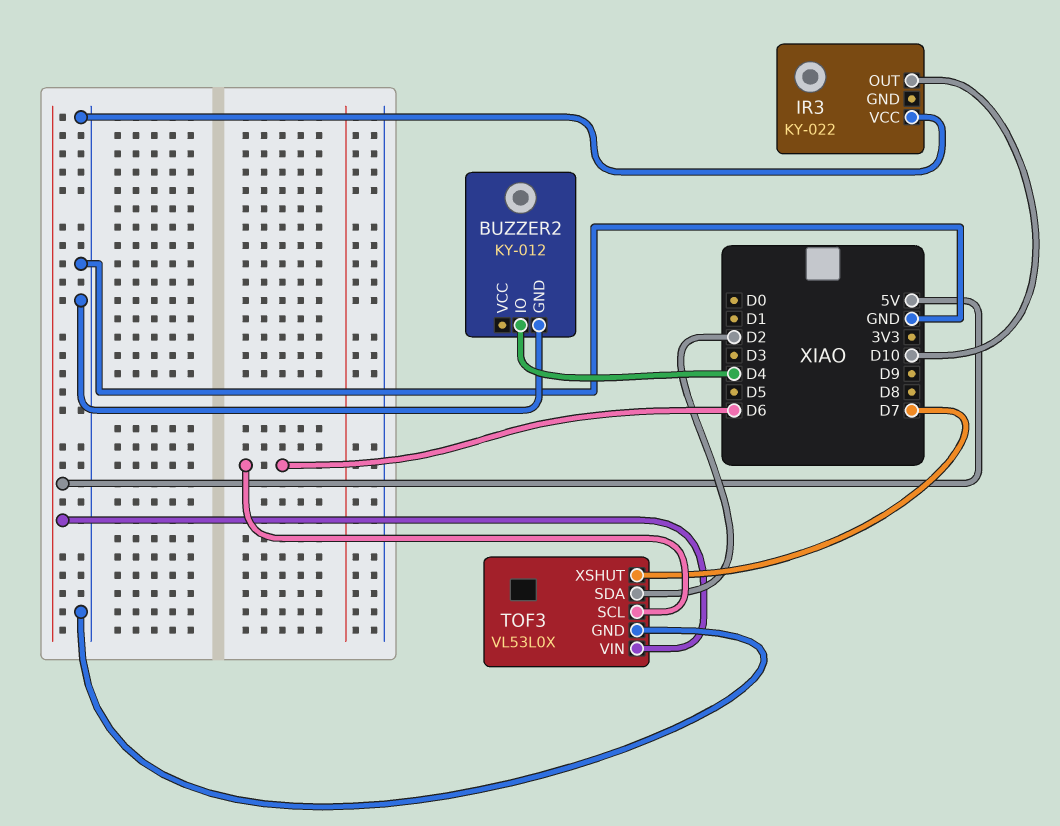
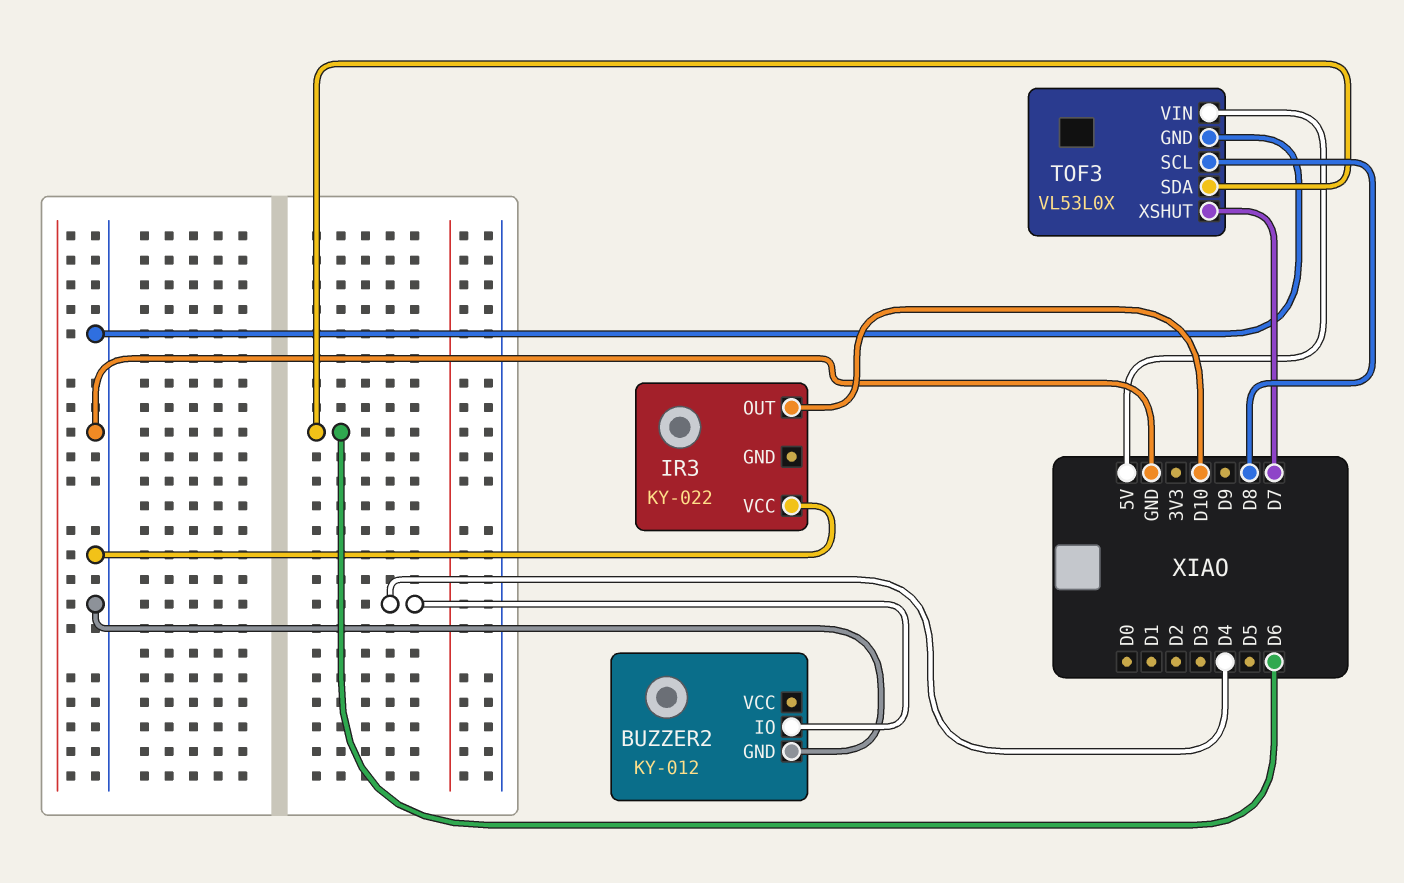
TOF3 pin SCL: D6 -> D8
TOF3 pin SDA: D2 -> D6

